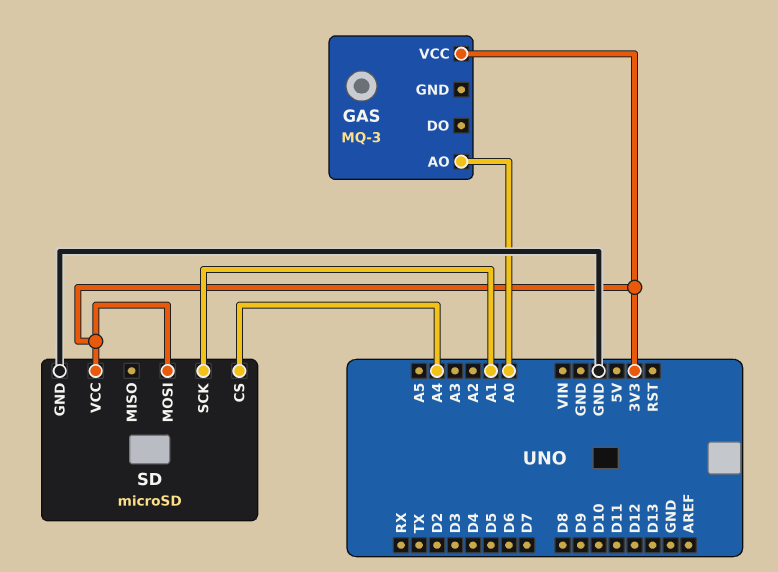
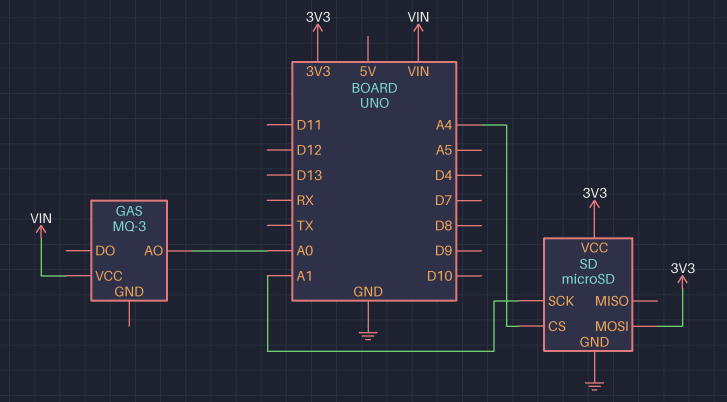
GAS pin VCC: 3V3 -> VIN

